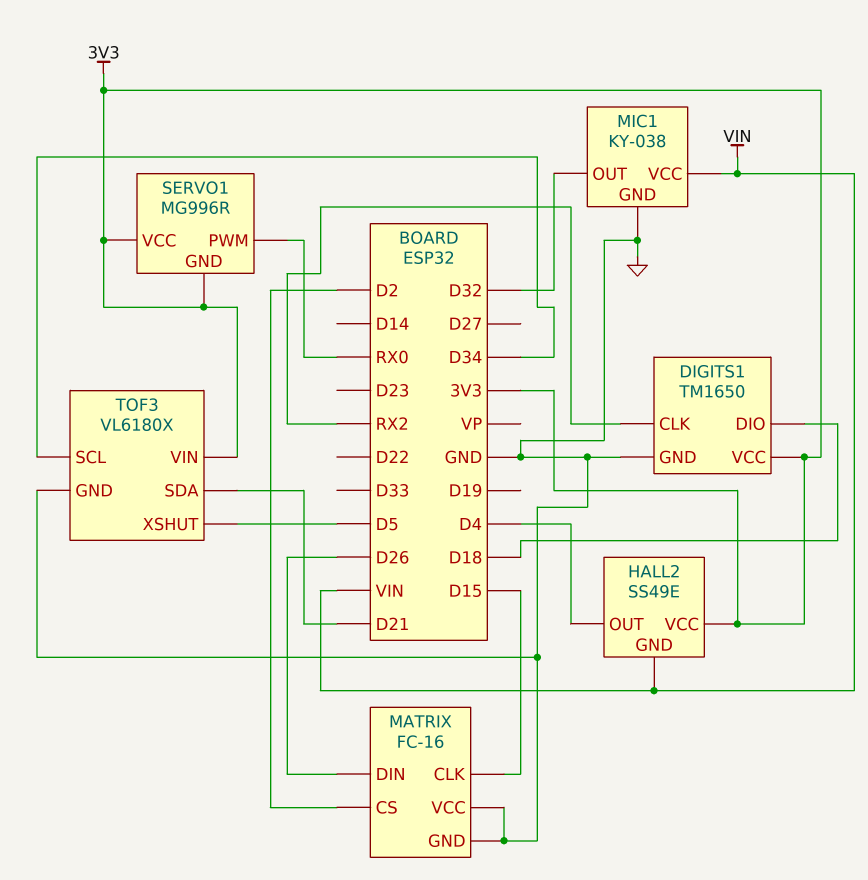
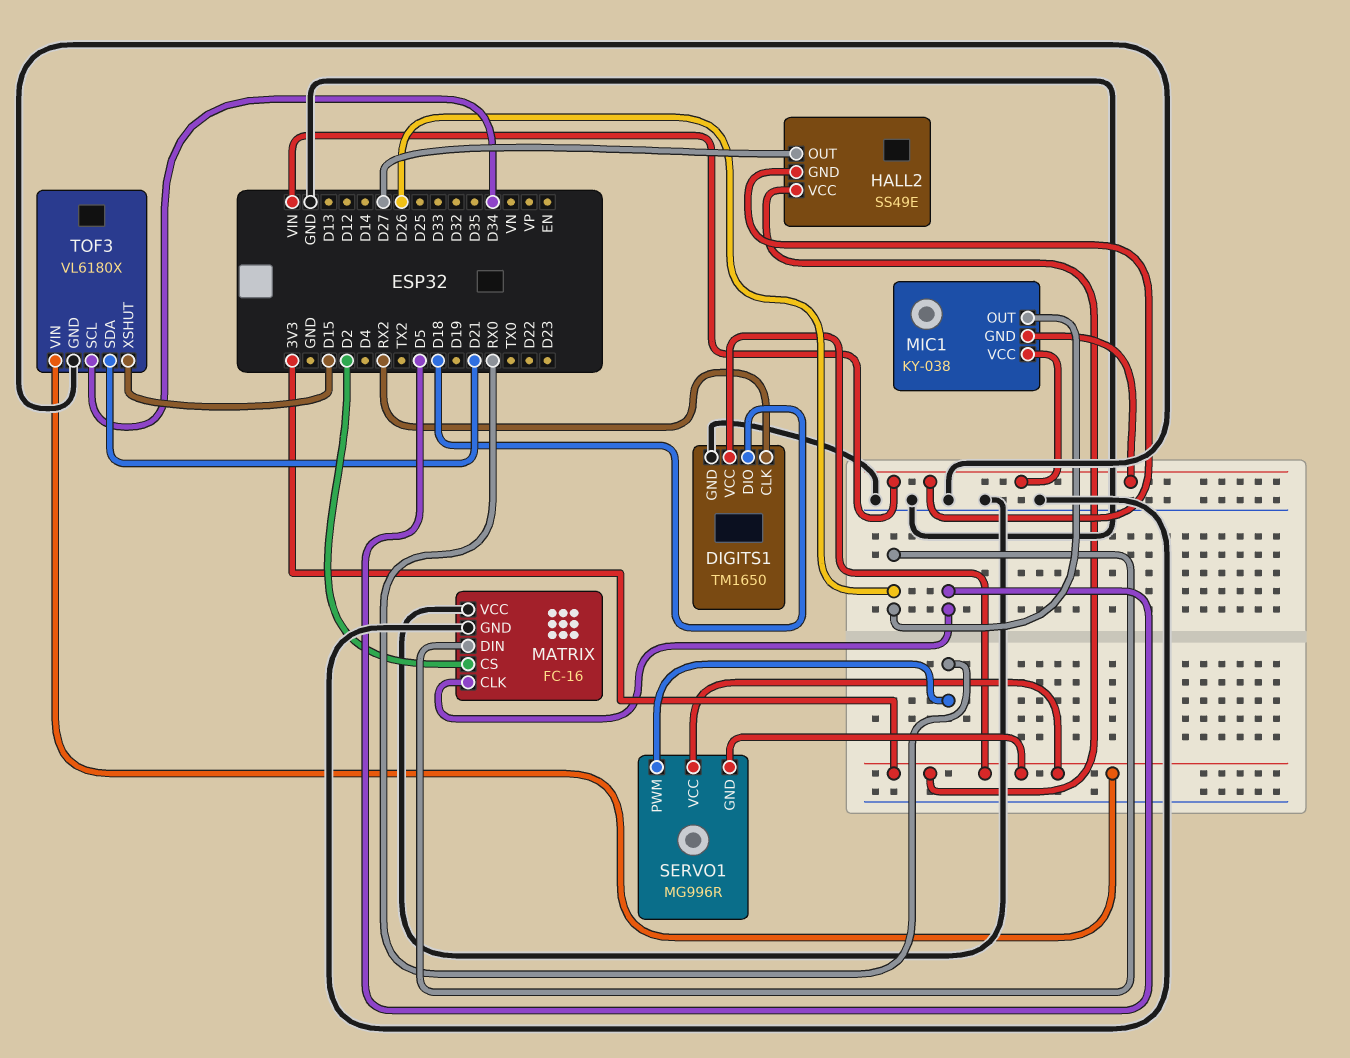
HALL2 pin OUT: D4 -> D27
MATRIX pin CLK: D15 -> D5
MIC1 pin GND: GND -> VIN
MIC1 pin OUT: D32 -> D26
TOF3 pin XSHUT: D5 -> D15

